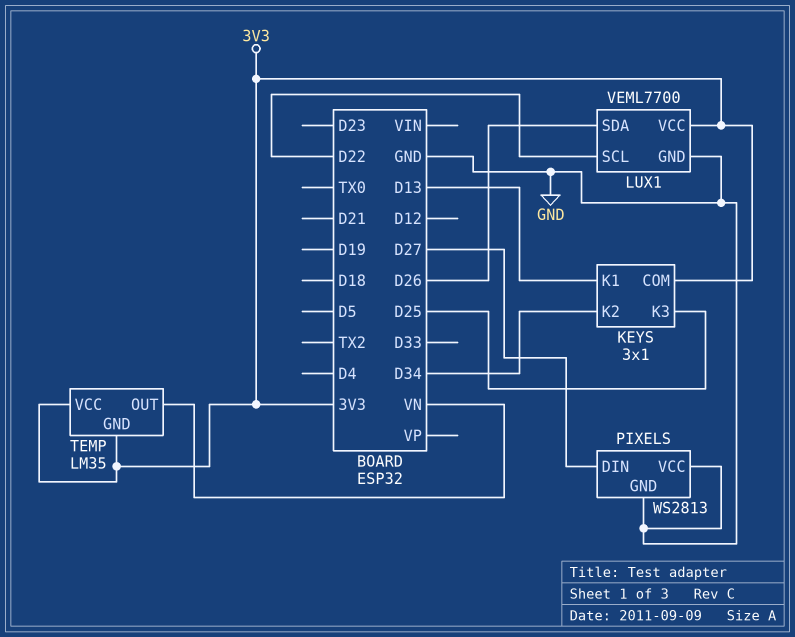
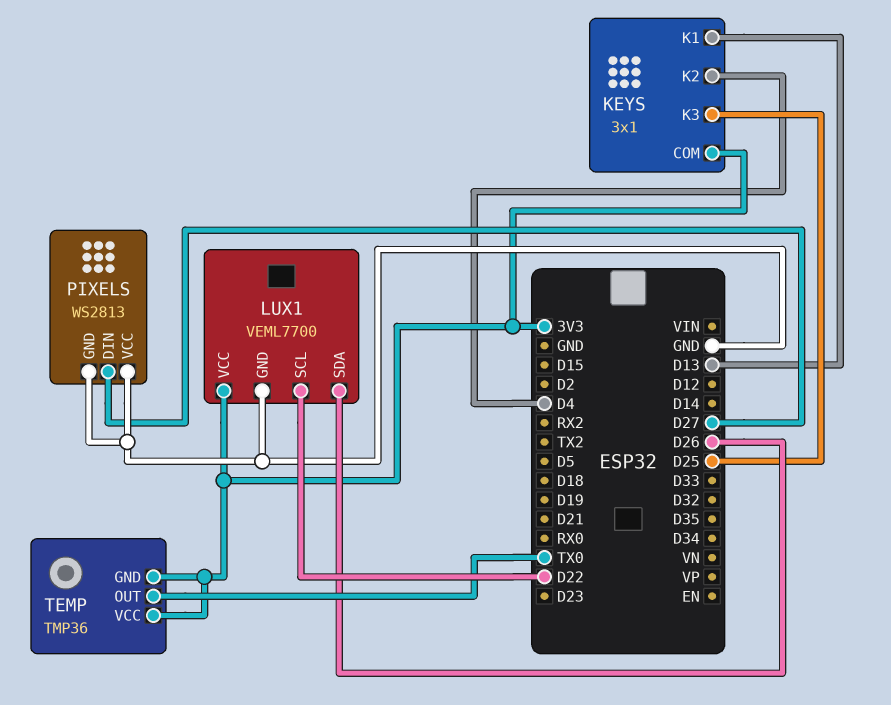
KEYS pin K2: D34 -> D4
TEMP: LM35 -> TMP36
TEMP pin OUT: VN -> TX0

